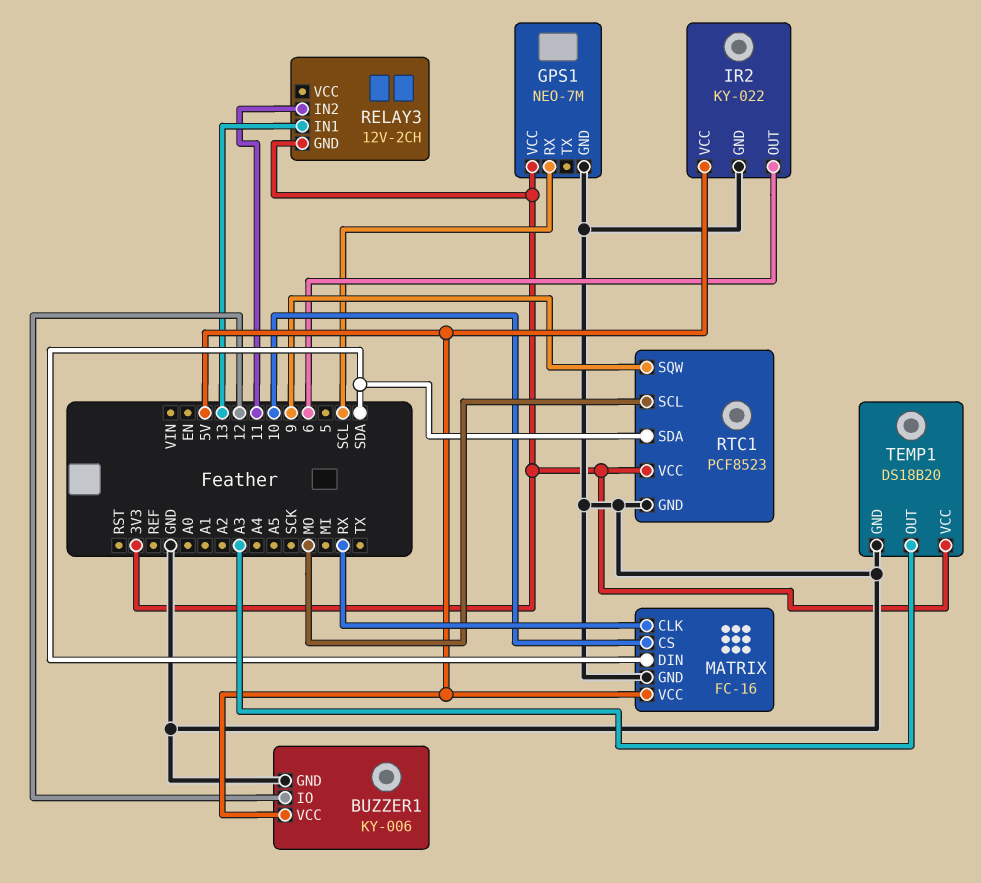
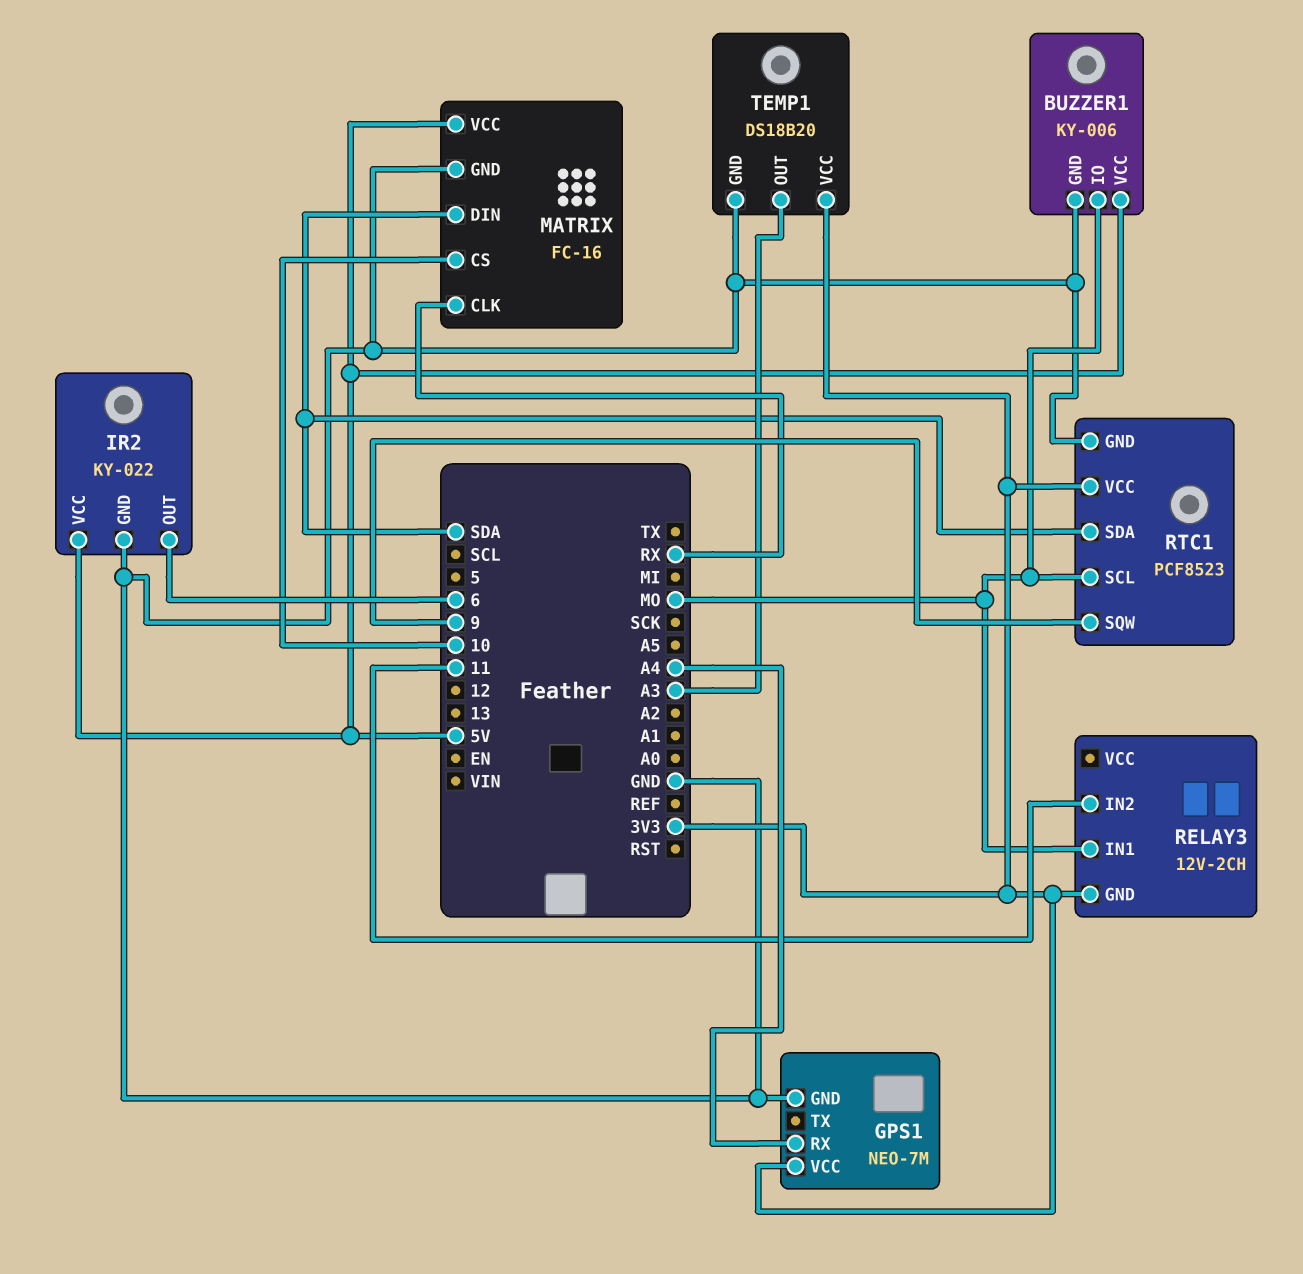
BUZZER1 pin IO: 12 -> MO
GPS1 pin RX: SCL -> A4
RELAY3 pin IN1: 13 -> MO

